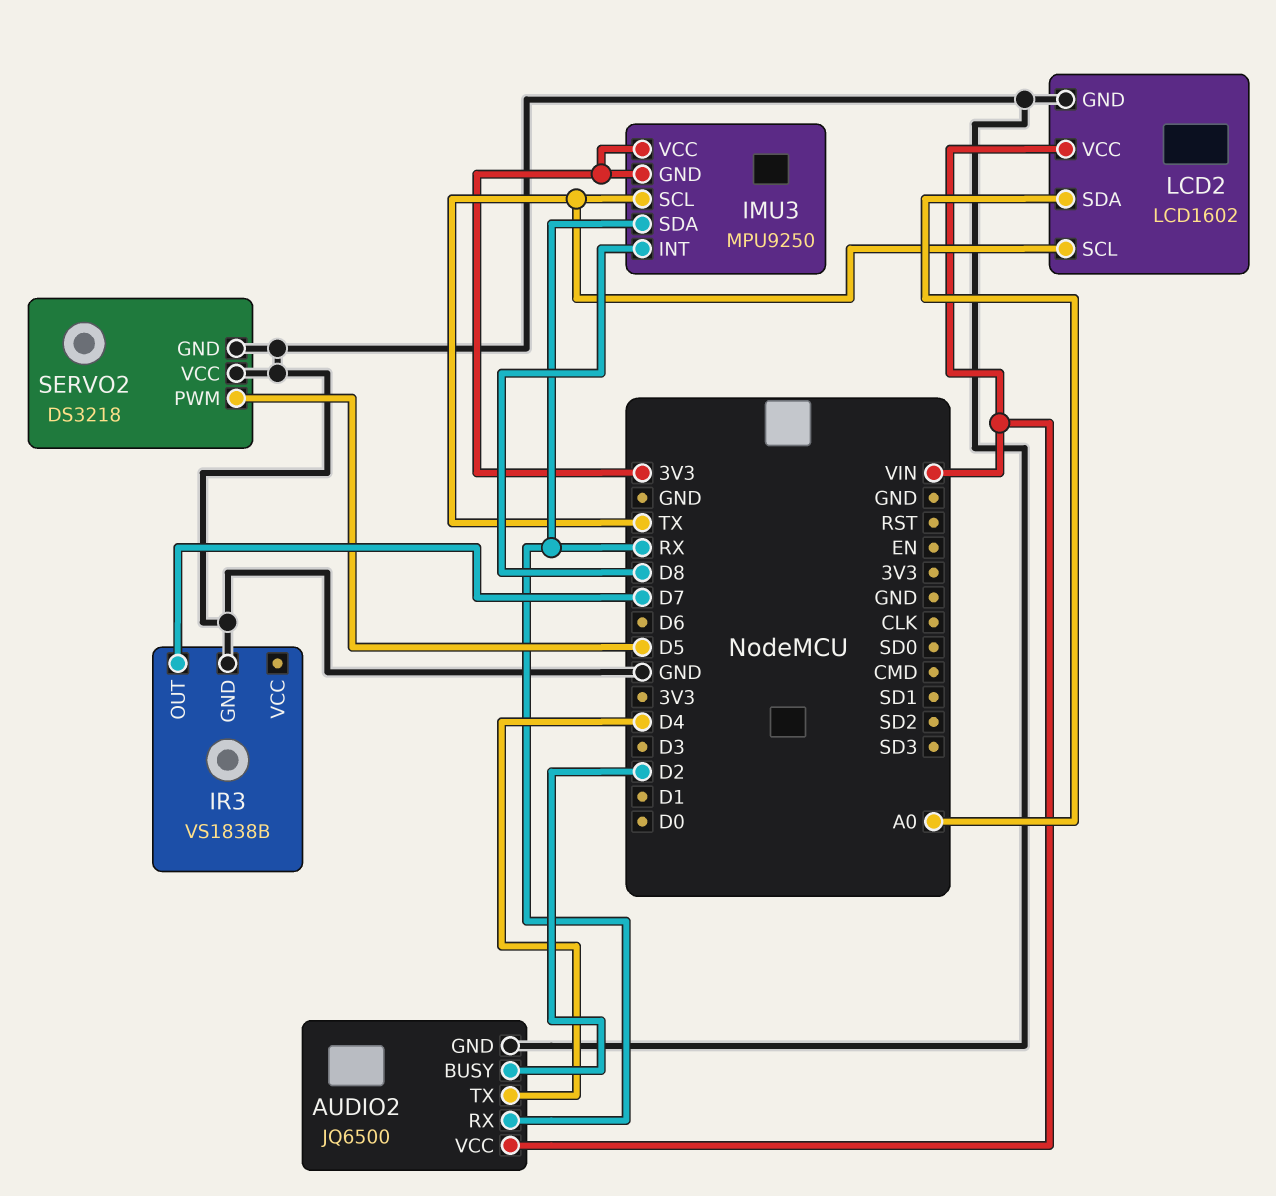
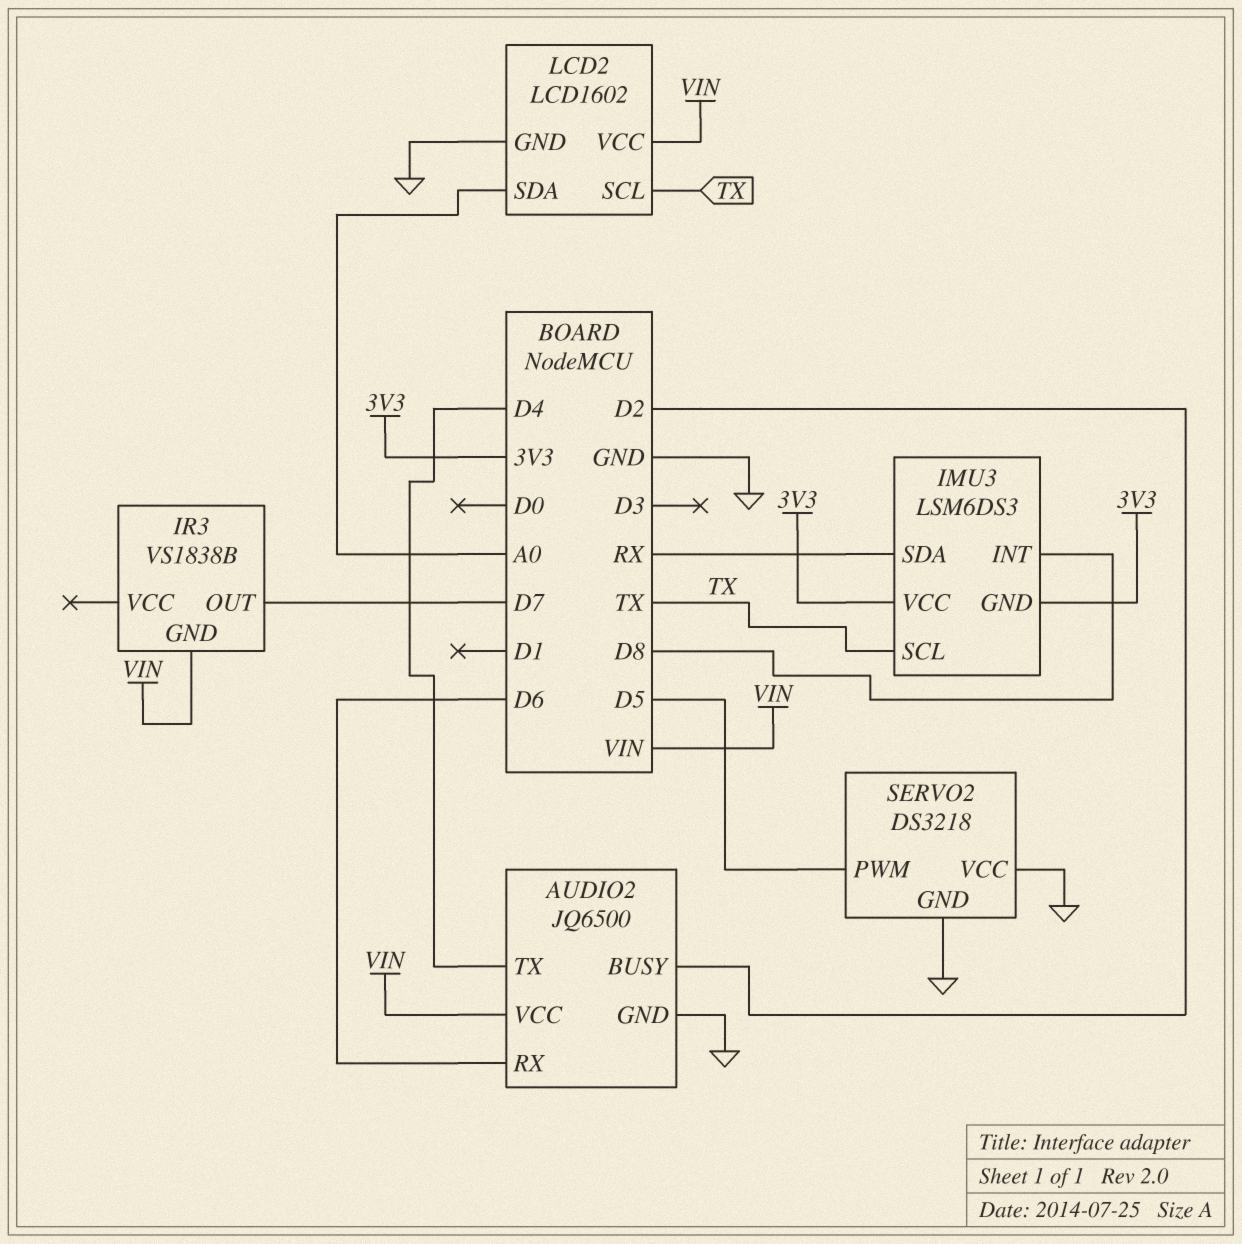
AUDIO2 pin RX: RX -> D6
IMU3: MPU9250 -> LSM6DS3
IR3 pin GND: GND -> VIN

